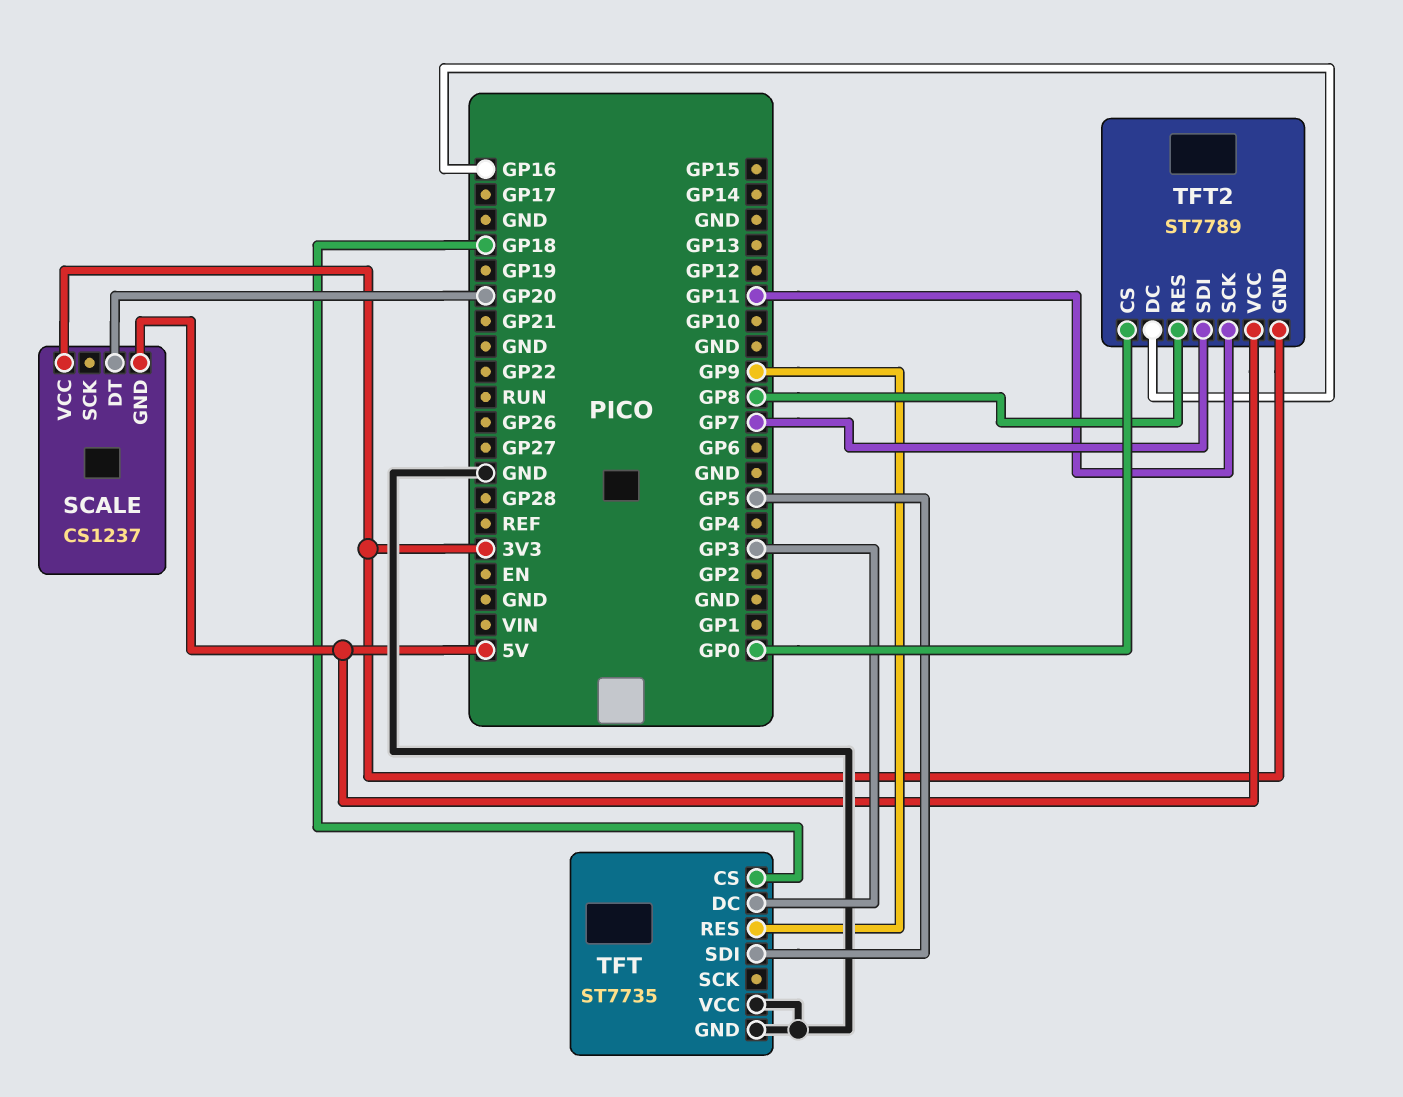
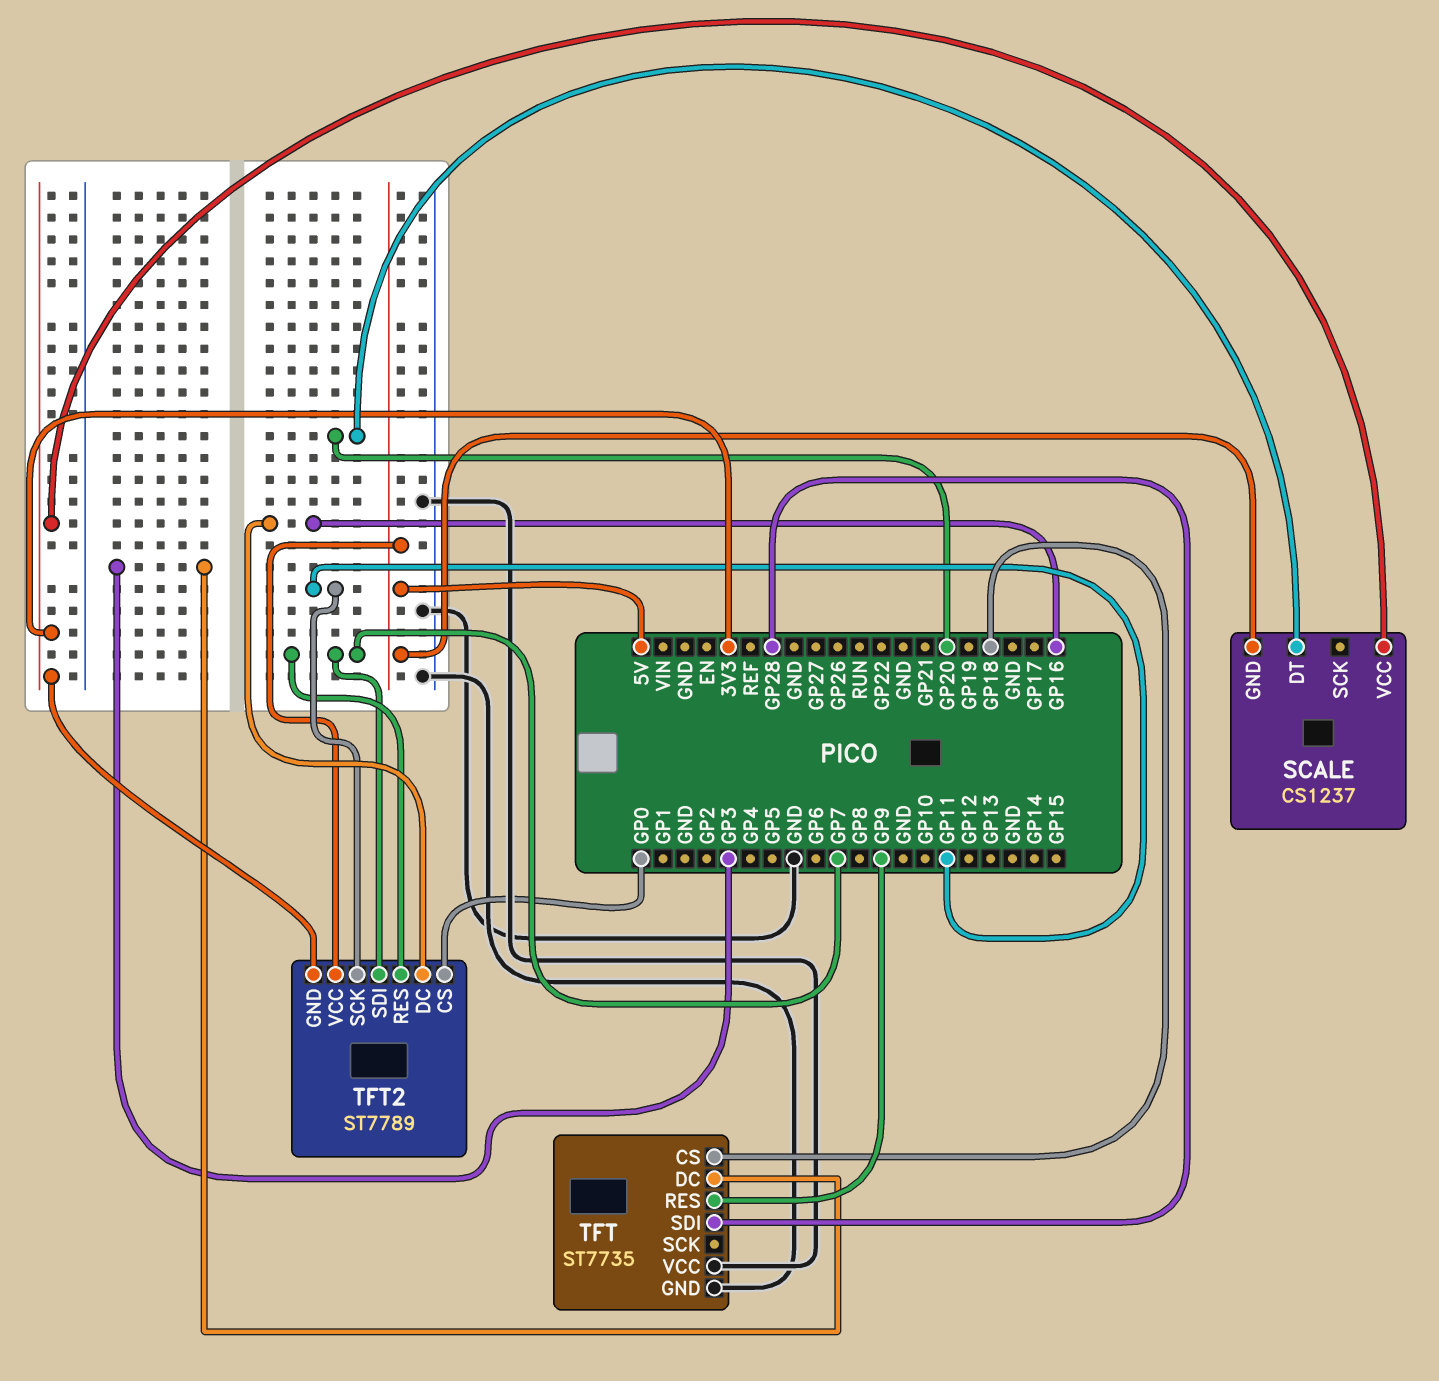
TFT pin SDI: GP5 -> GP28
TFT2 pin RES: GP8 -> GP7

